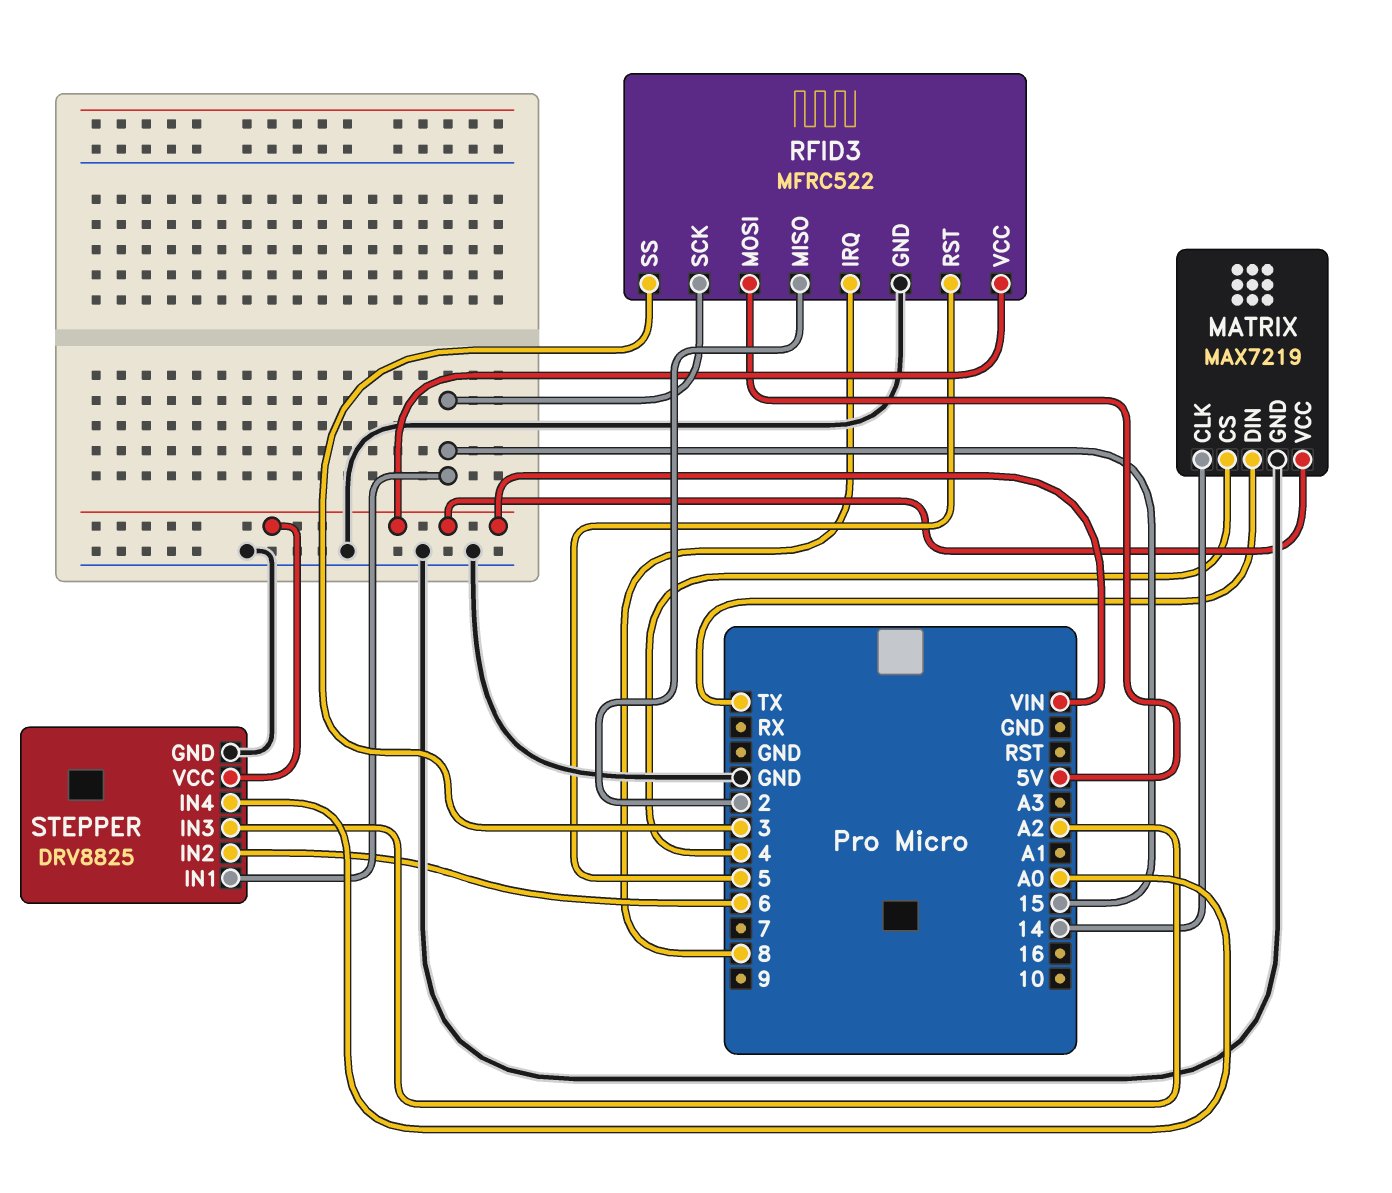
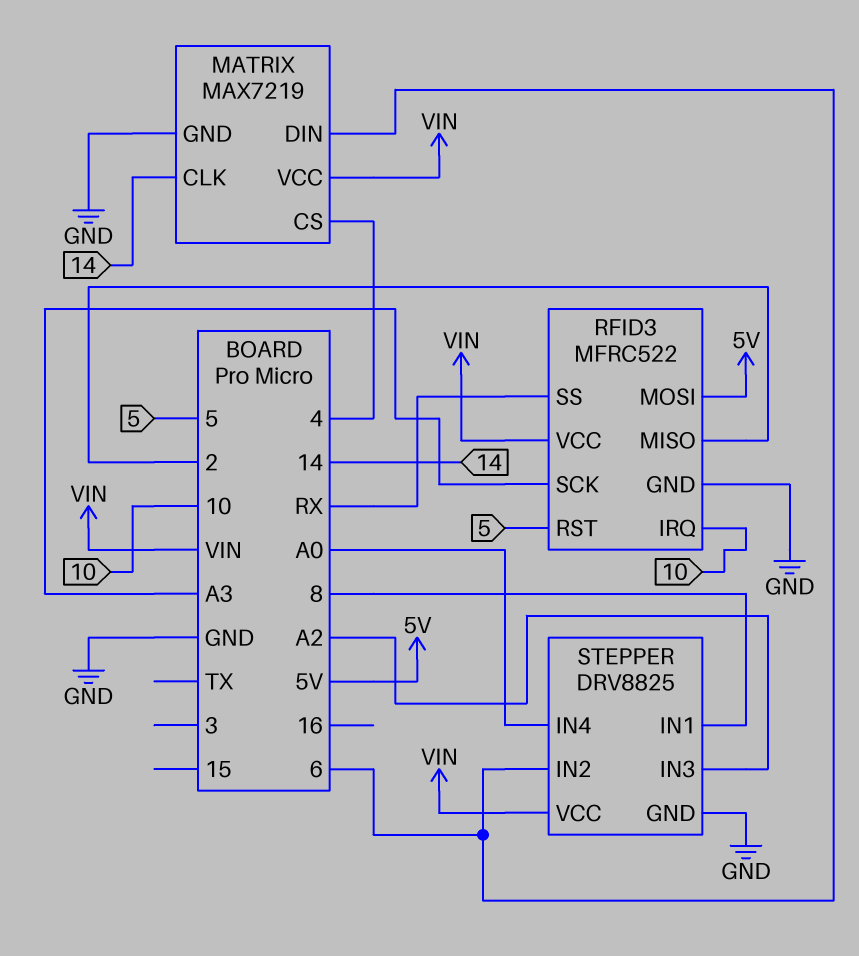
MATRIX pin DIN: TX -> 6
RFID3 pin IRQ: 8 -> 10
RFID3 pin SCK: 15 -> A3
RFID3 pin SS: 3 -> RX
STEPPER pin IN1: 15 -> 8

